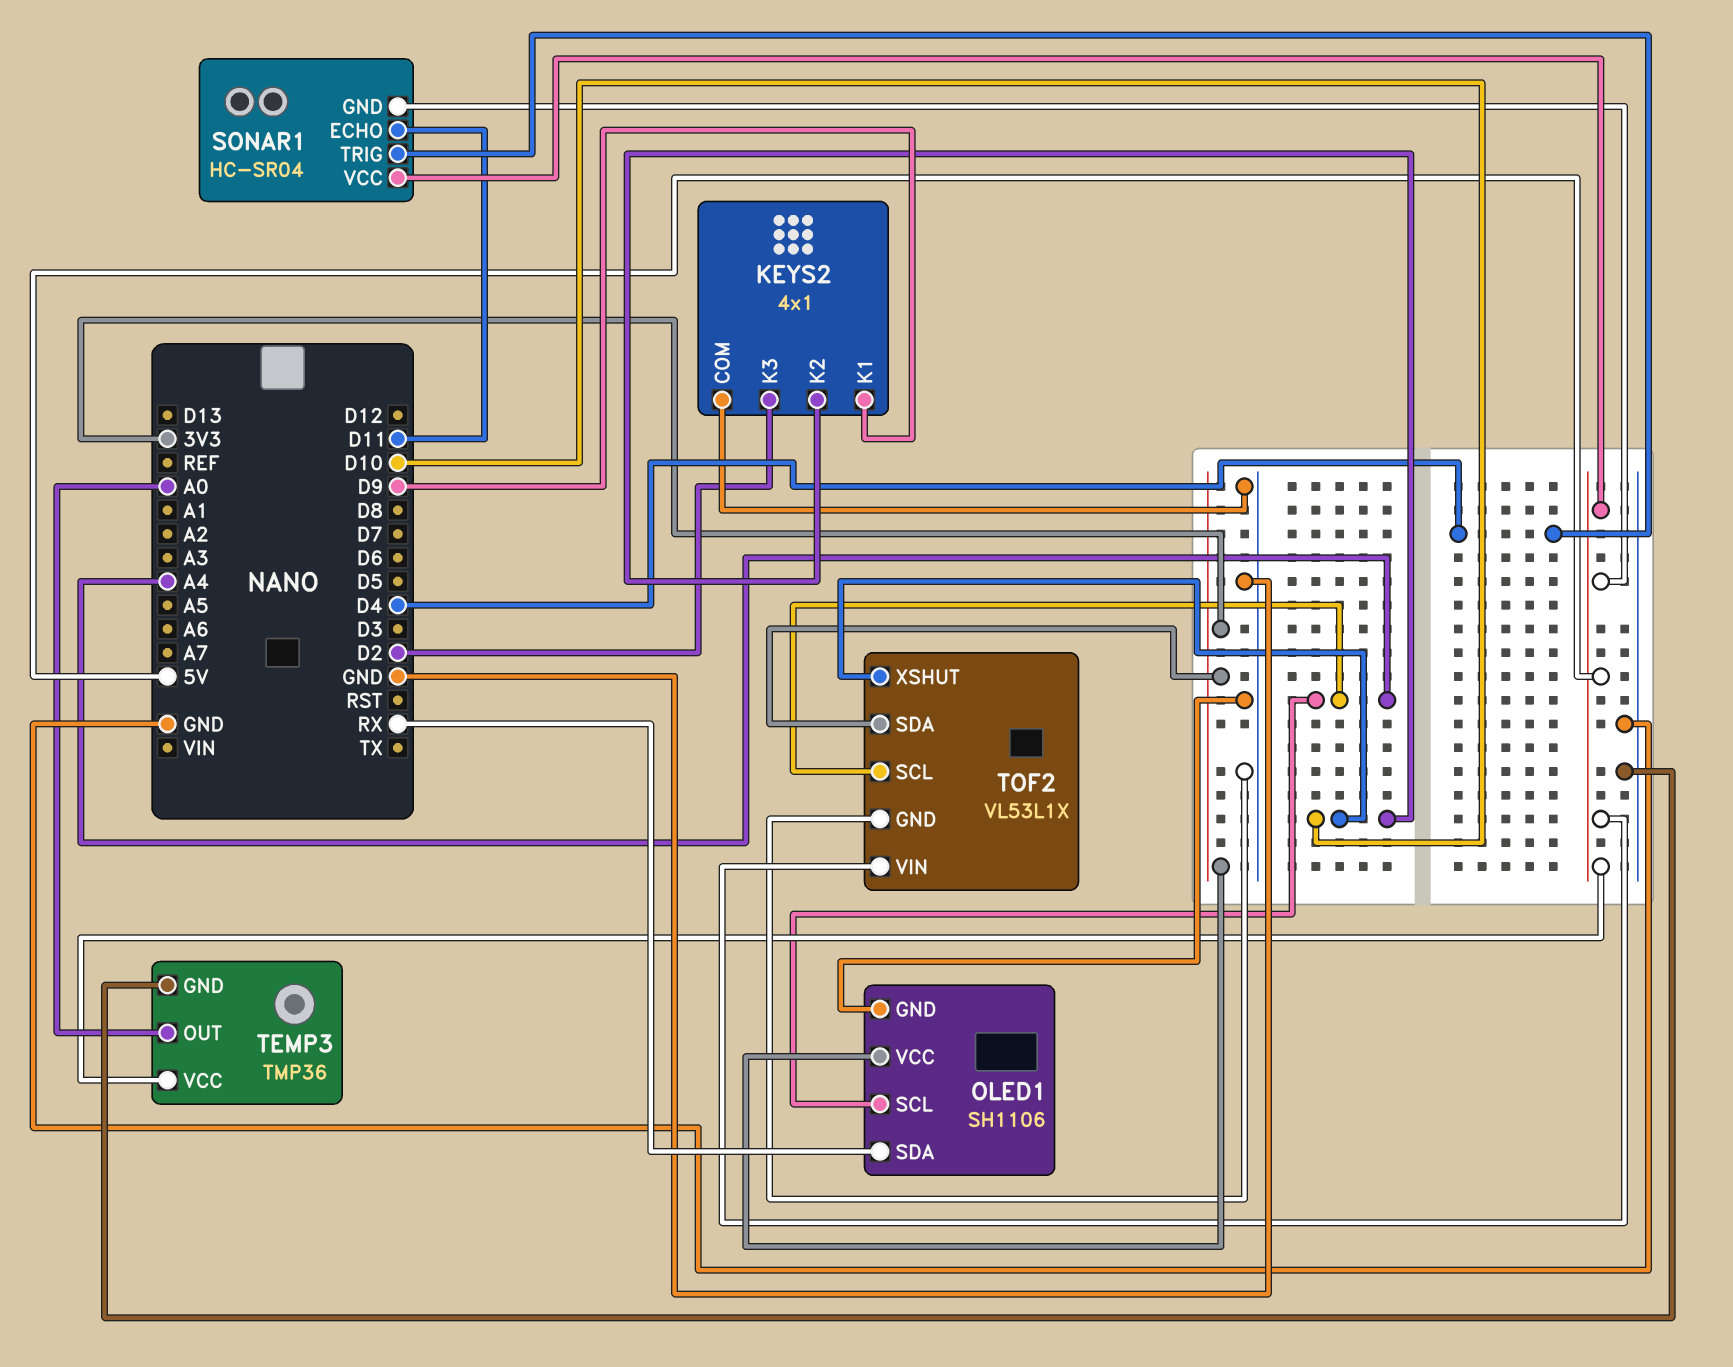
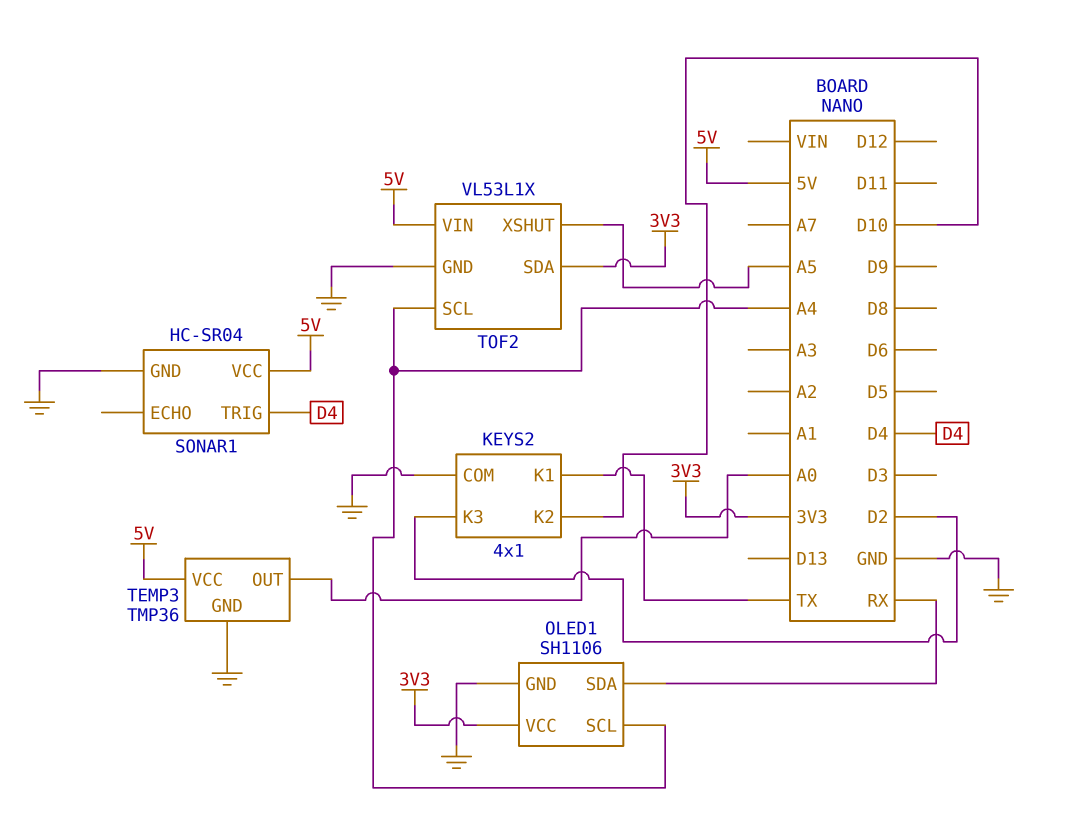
KEYS2 pin K1: D9 -> TX
SONAR1 pin ECHO: D11 -> none
SONAR1 pin GND: 5V -> GND
TOF2 pin XSHUT: D10 -> A5

